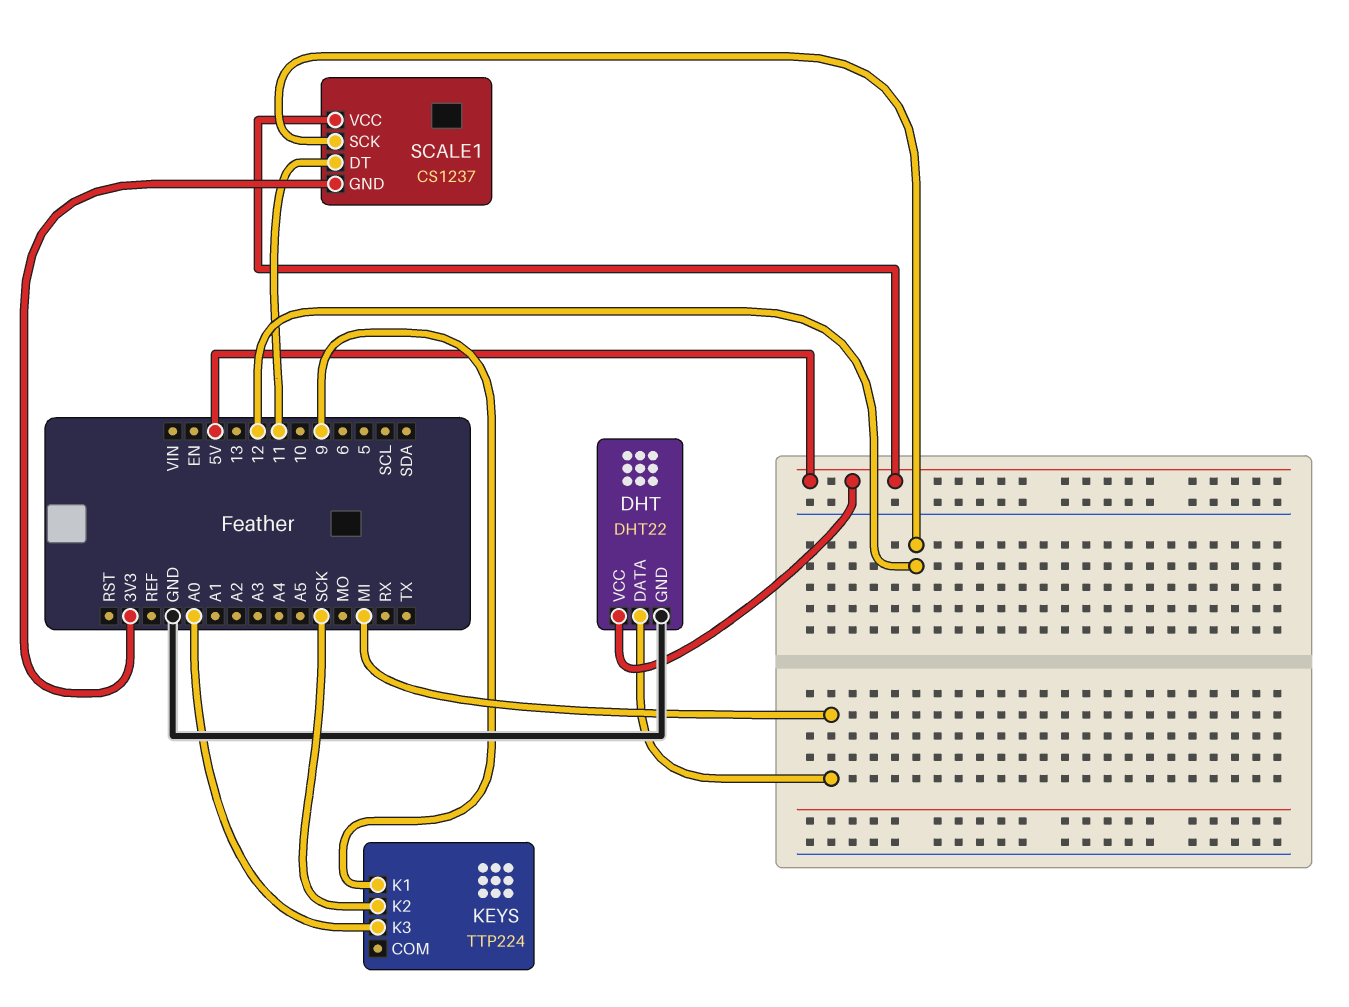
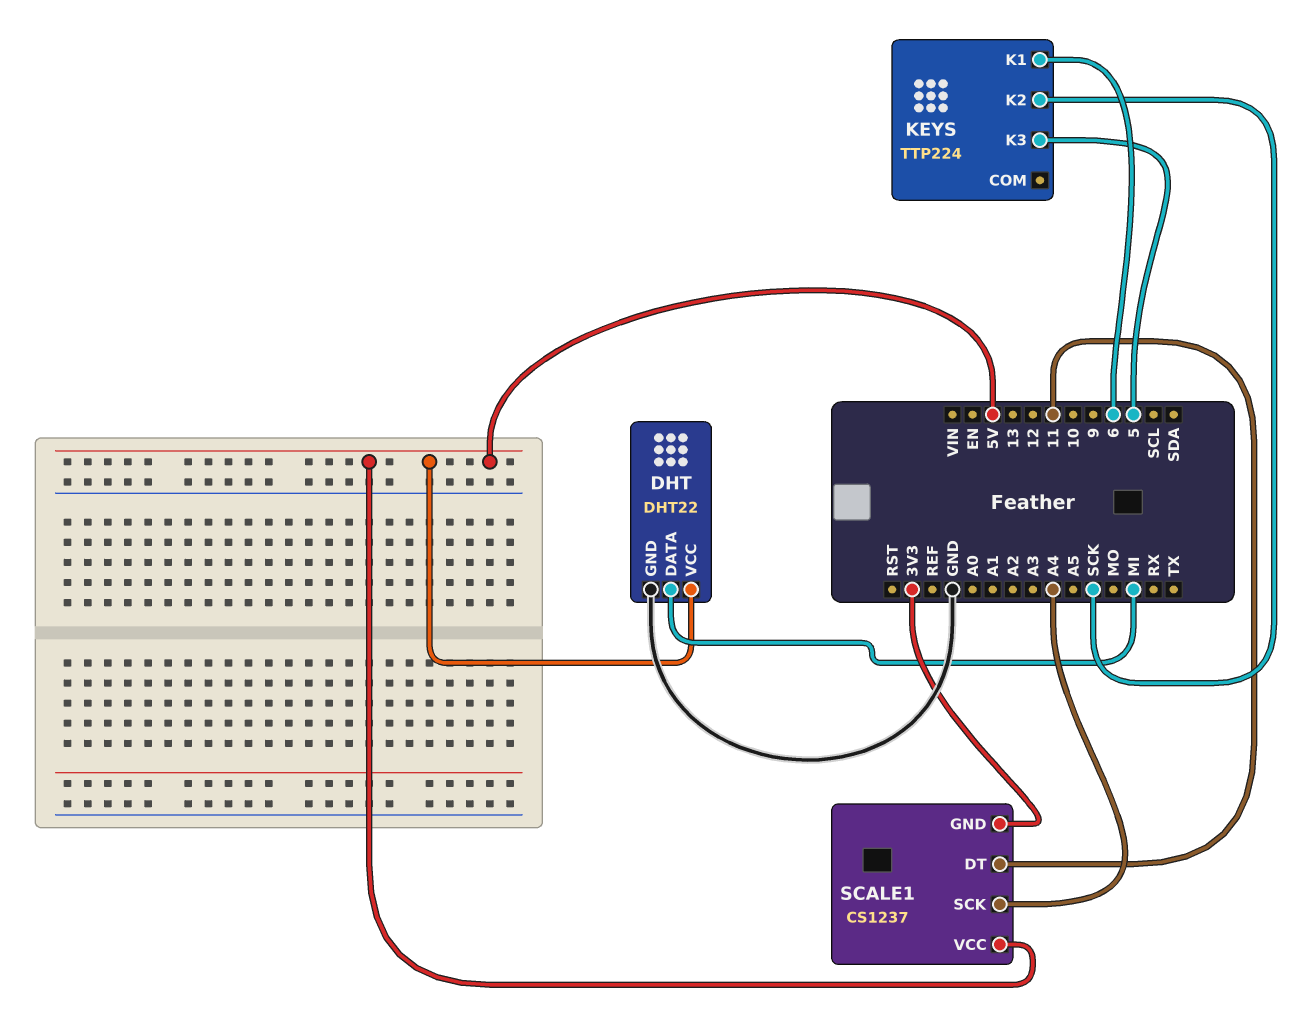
KEYS pin K1: 9 -> 6
KEYS pin K3: A0 -> 5
SCALE1 pin SCK: 12 -> A4

